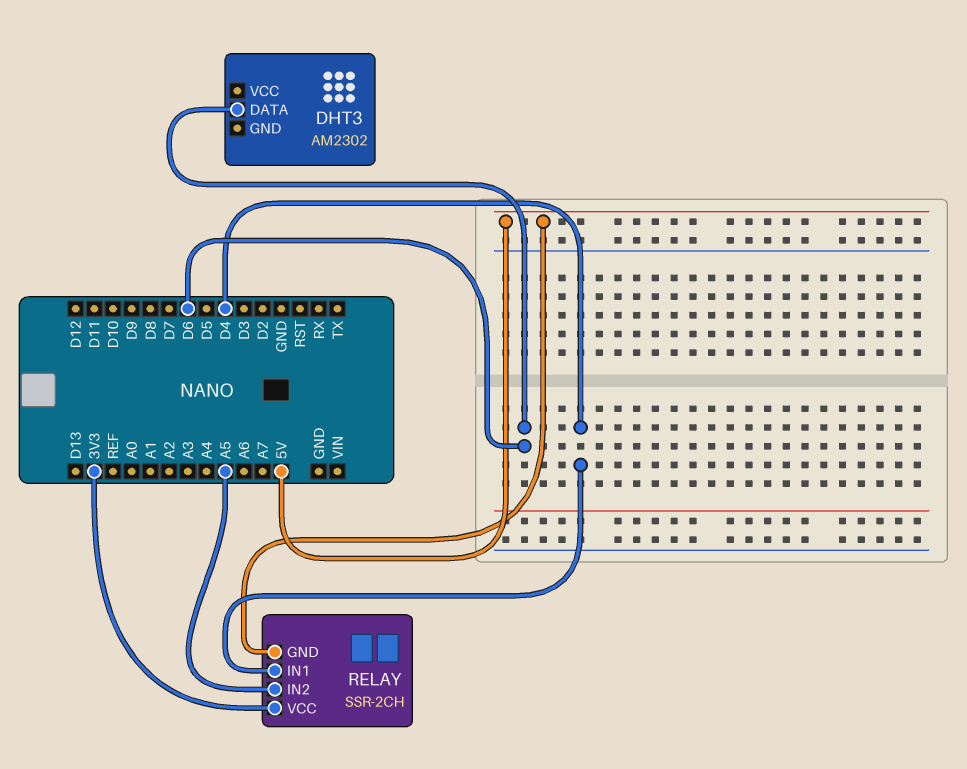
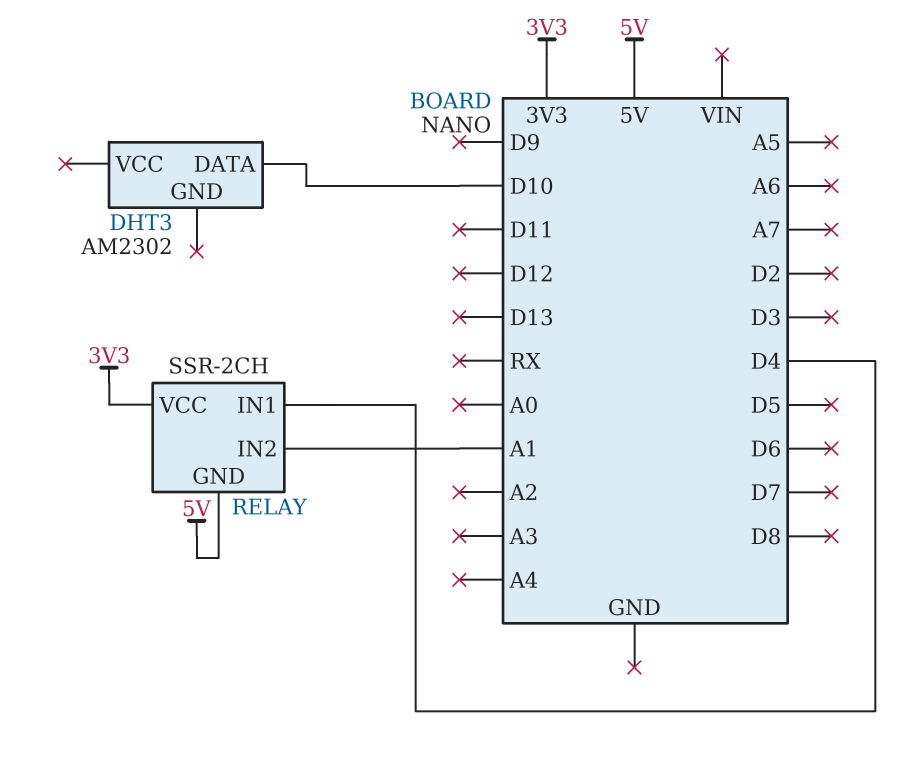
DHT3 pin DATA: D6 -> D10
RELAY pin IN2: A5 -> A1

